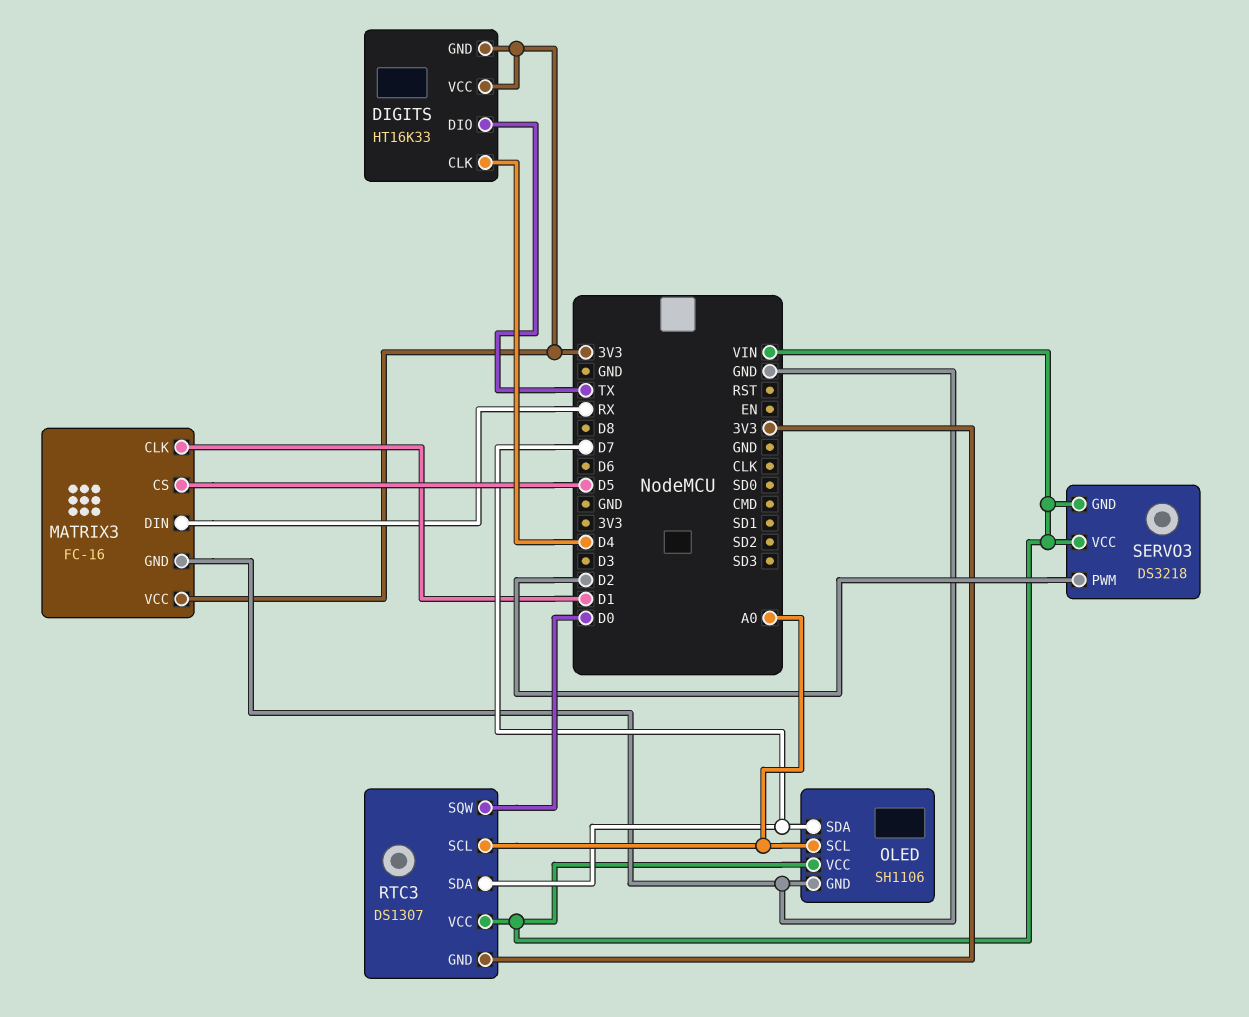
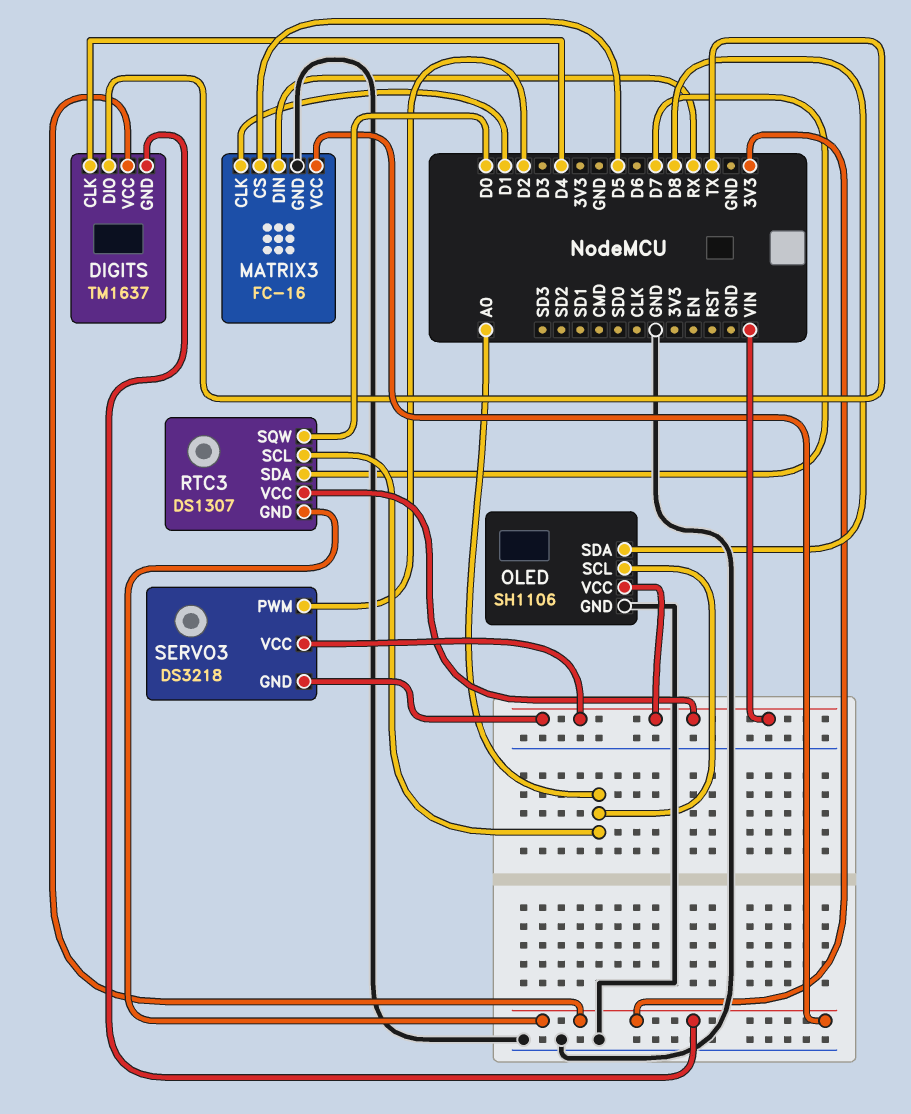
DIGITS: HT16K33 -> TM1637
OLED pin SDA: D7 -> D8

